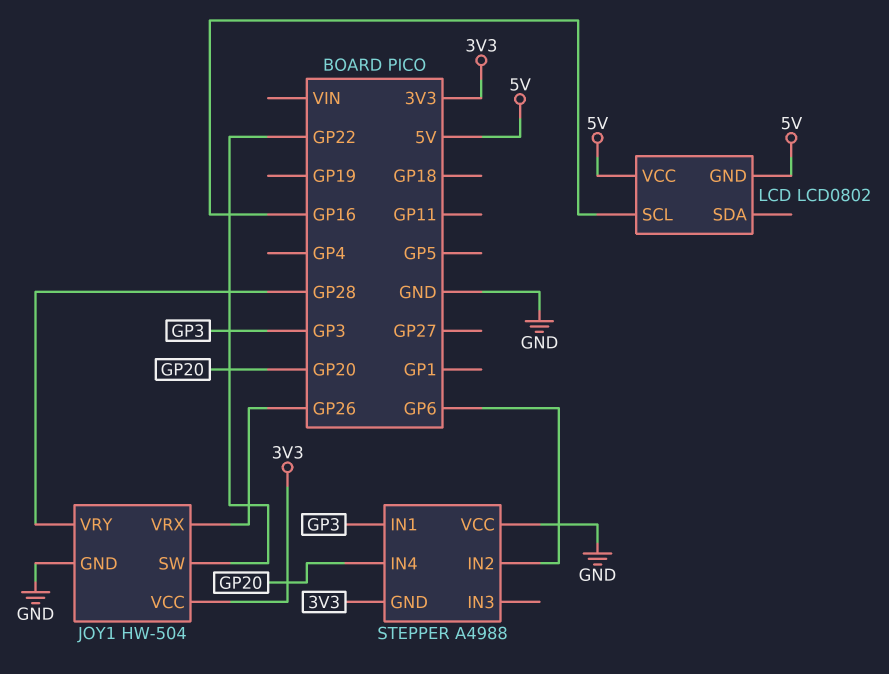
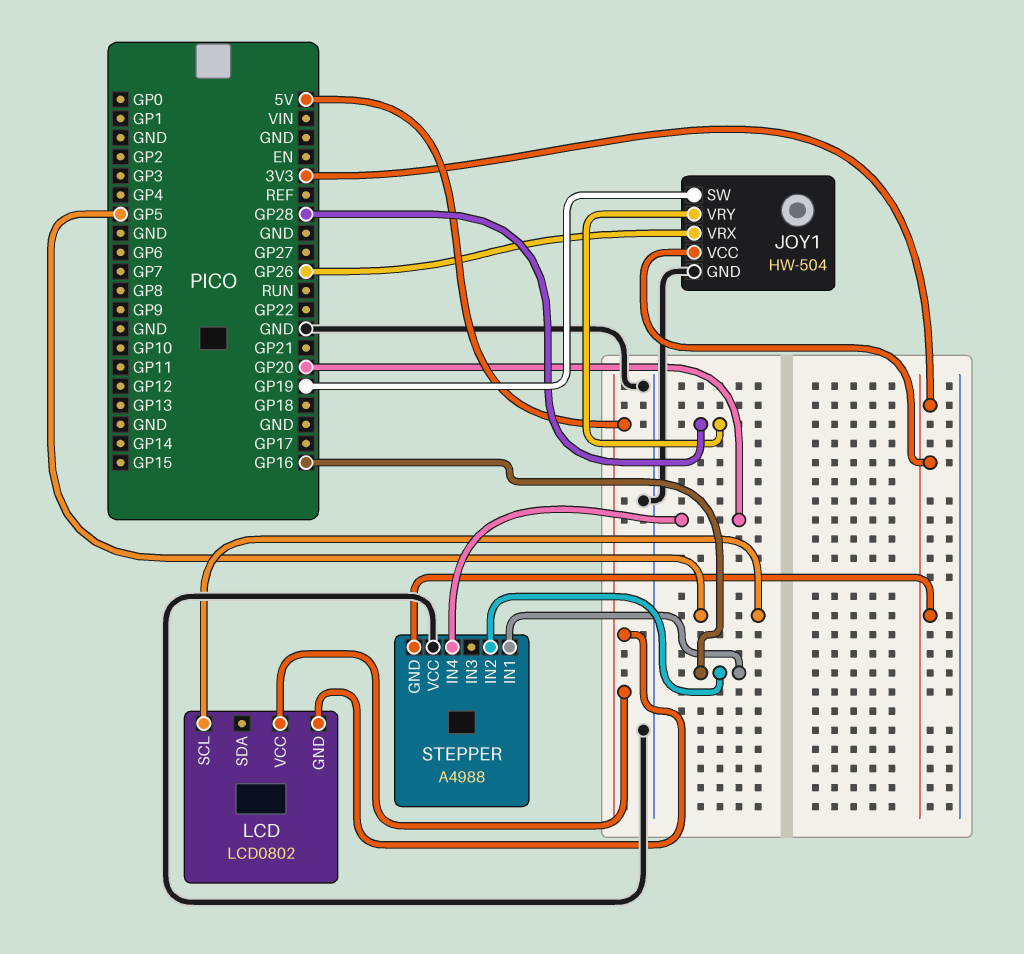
JOY1 pin SW: GP22 -> GP19
LCD pin SCL: GP16 -> GP5
STEPPER pin IN1: GP3 -> GP16
STEPPER pin IN2: GP6 -> GP16

